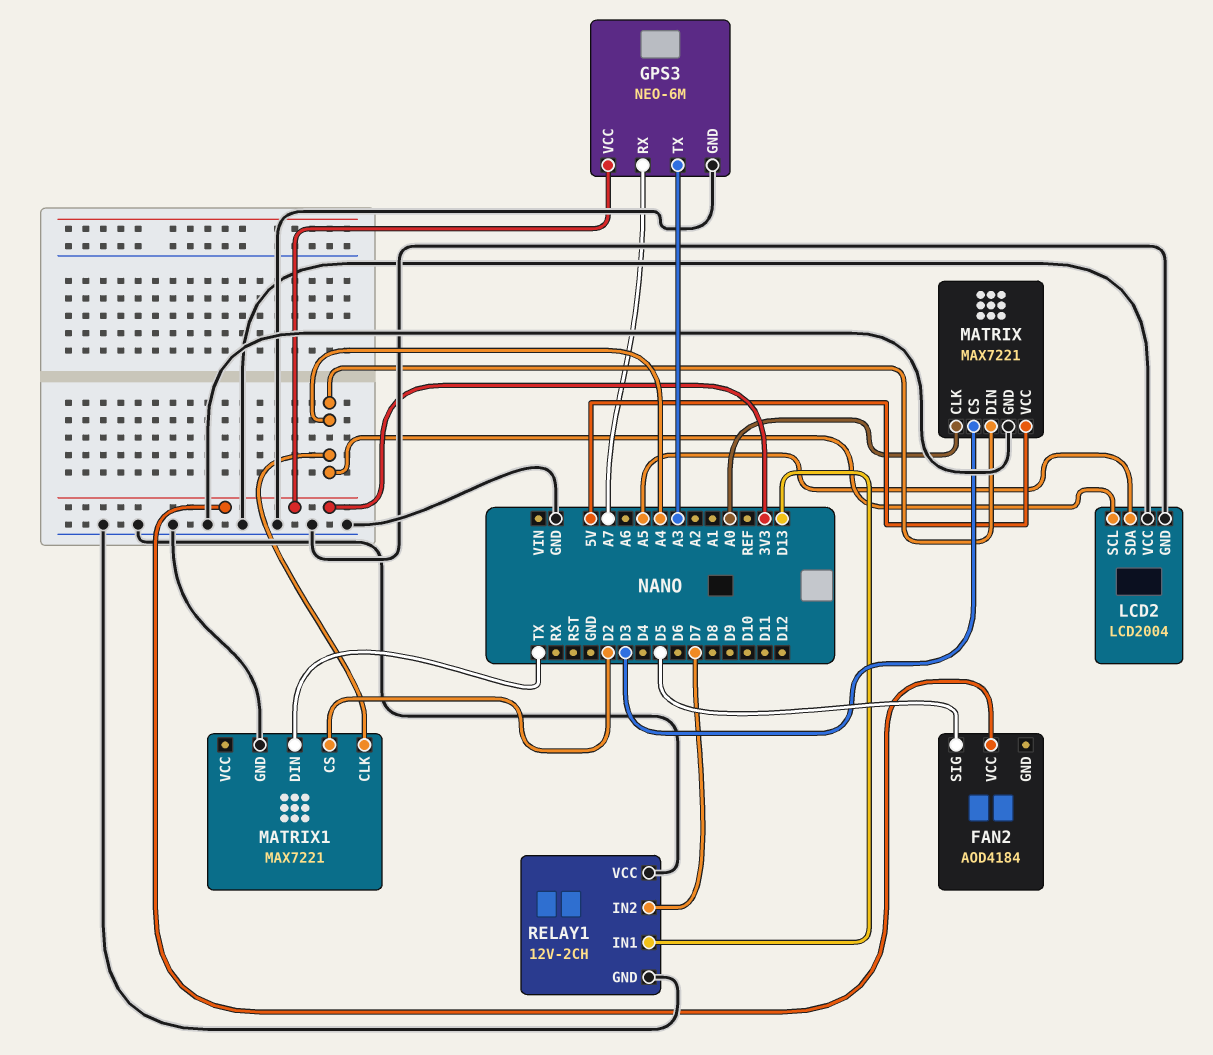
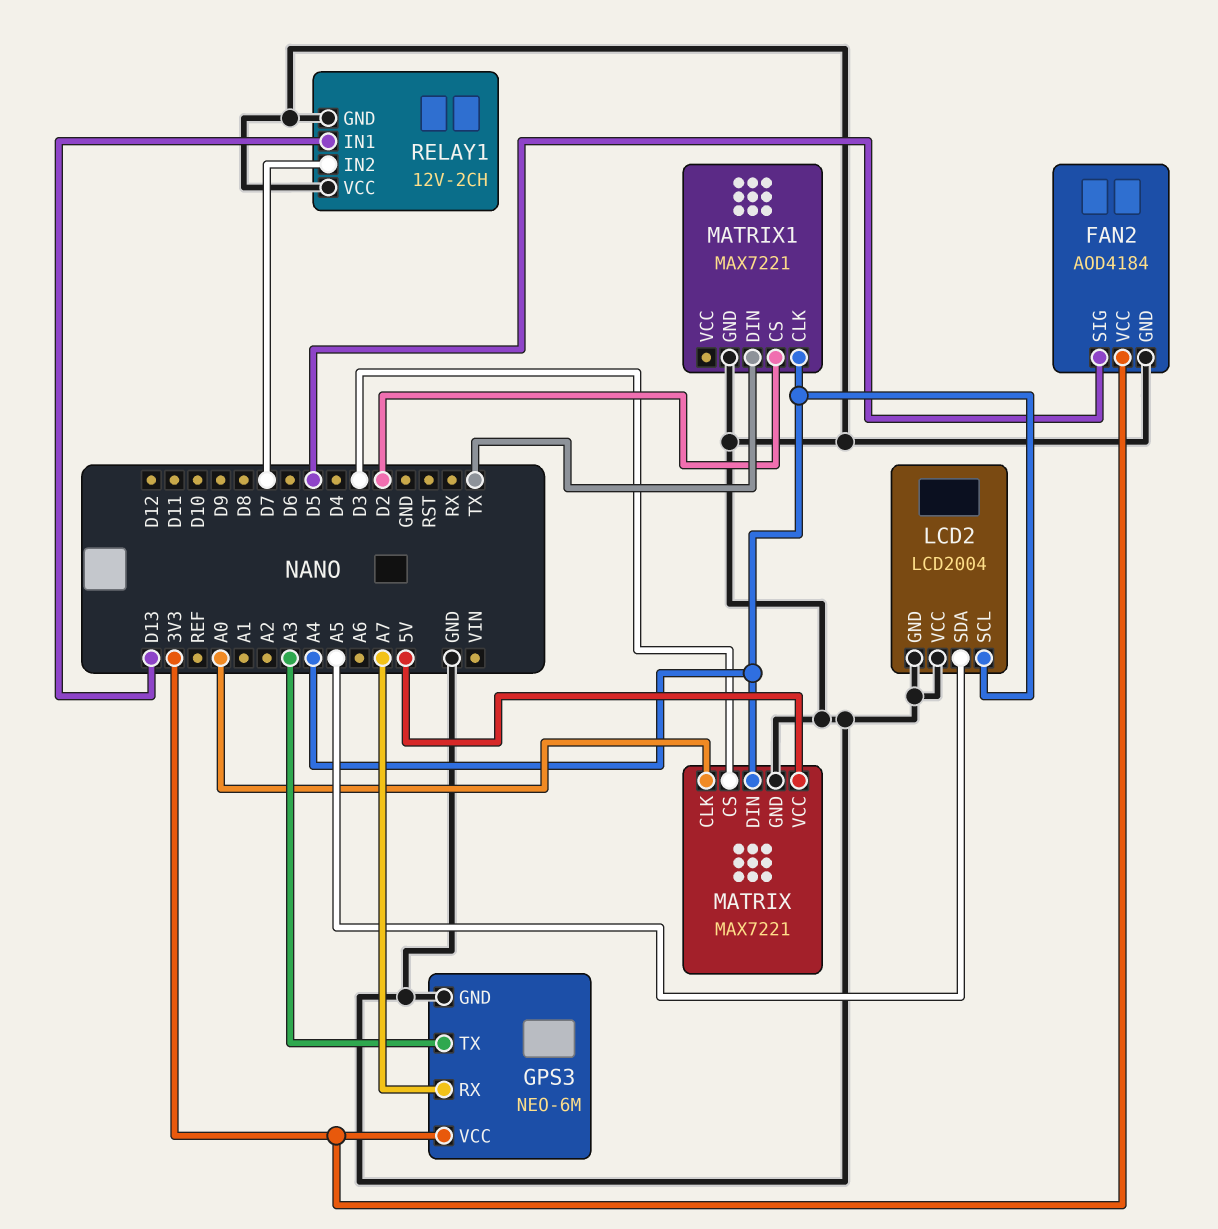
FAN2 pin GND: none -> GND

